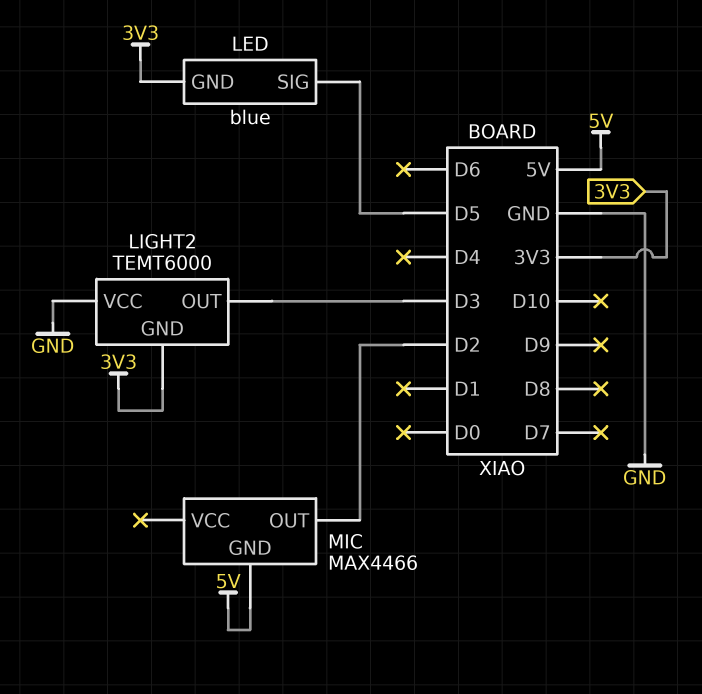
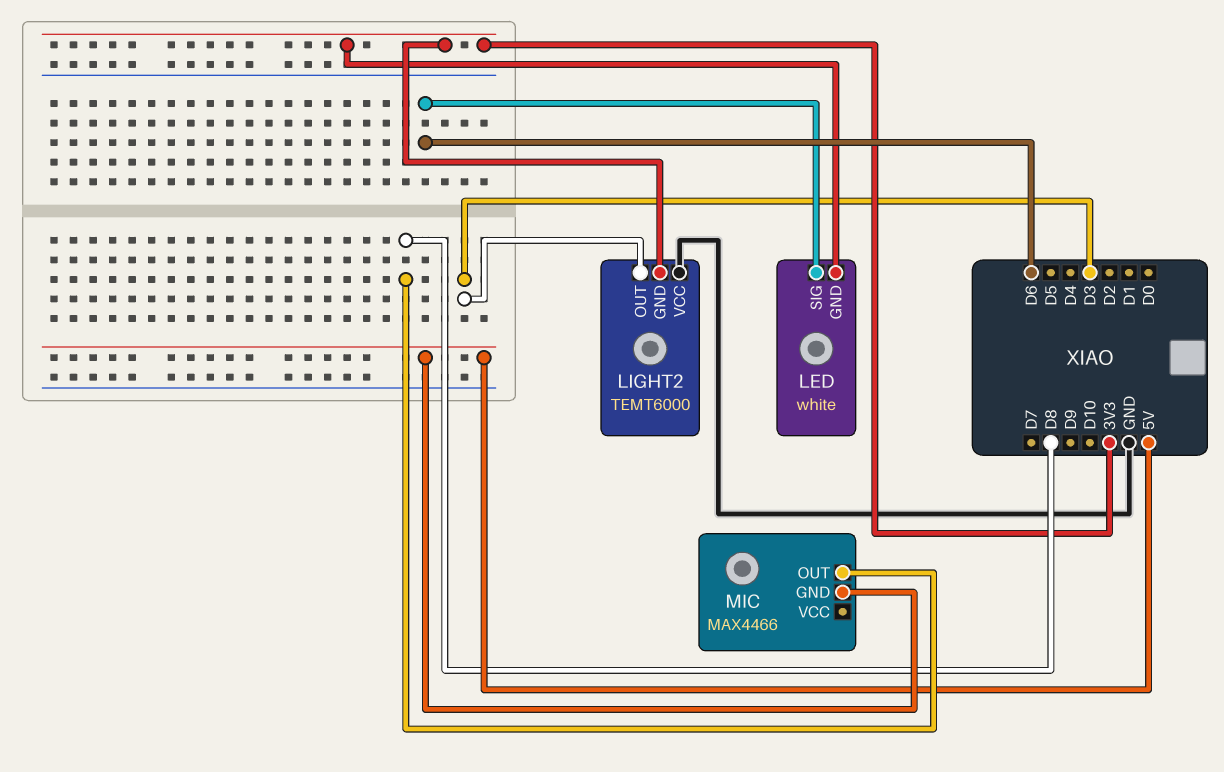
LED: blue -> white
LED pin SIG: D5 -> D6
MIC pin OUT: D2 -> D8

